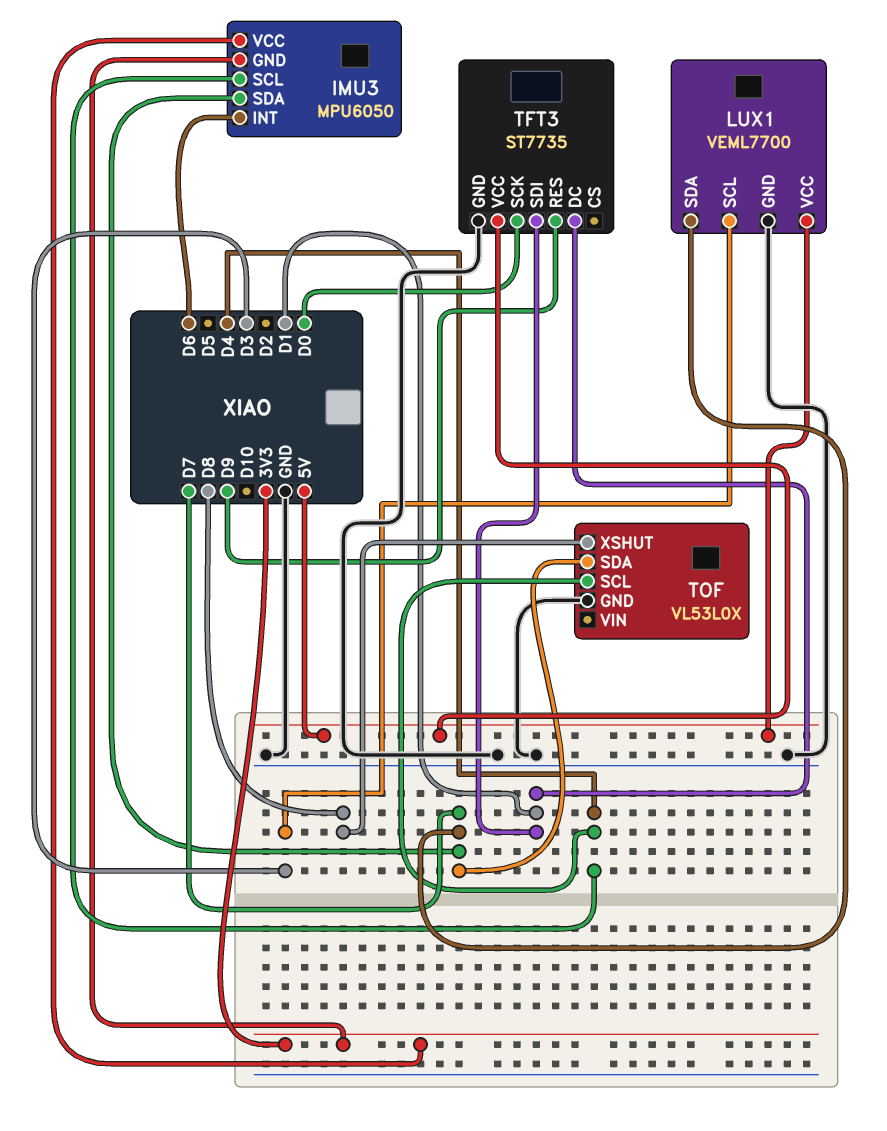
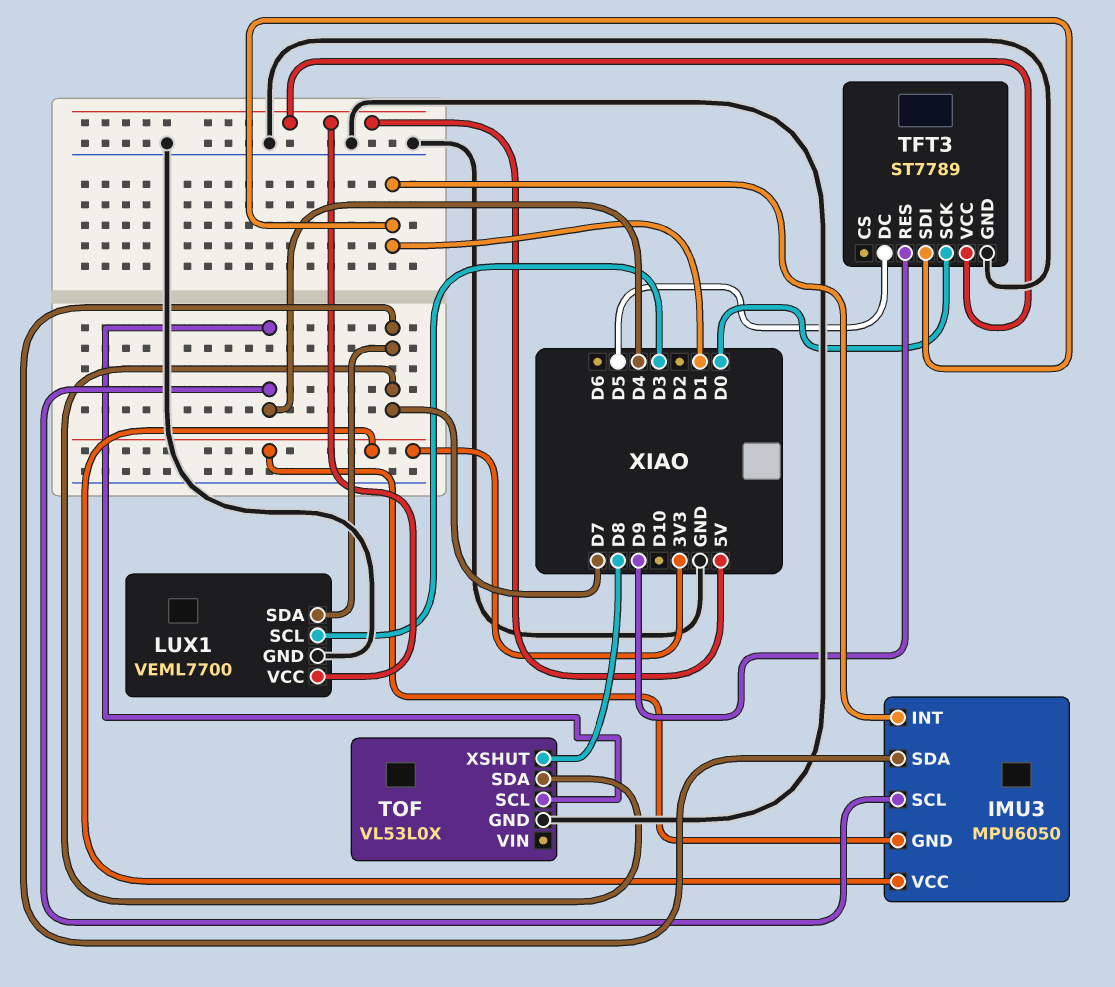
IMU3 pin INT: D6 -> D1
TFT3: ST7735 -> ST7789
TFT3 pin DC: D1 -> D5

